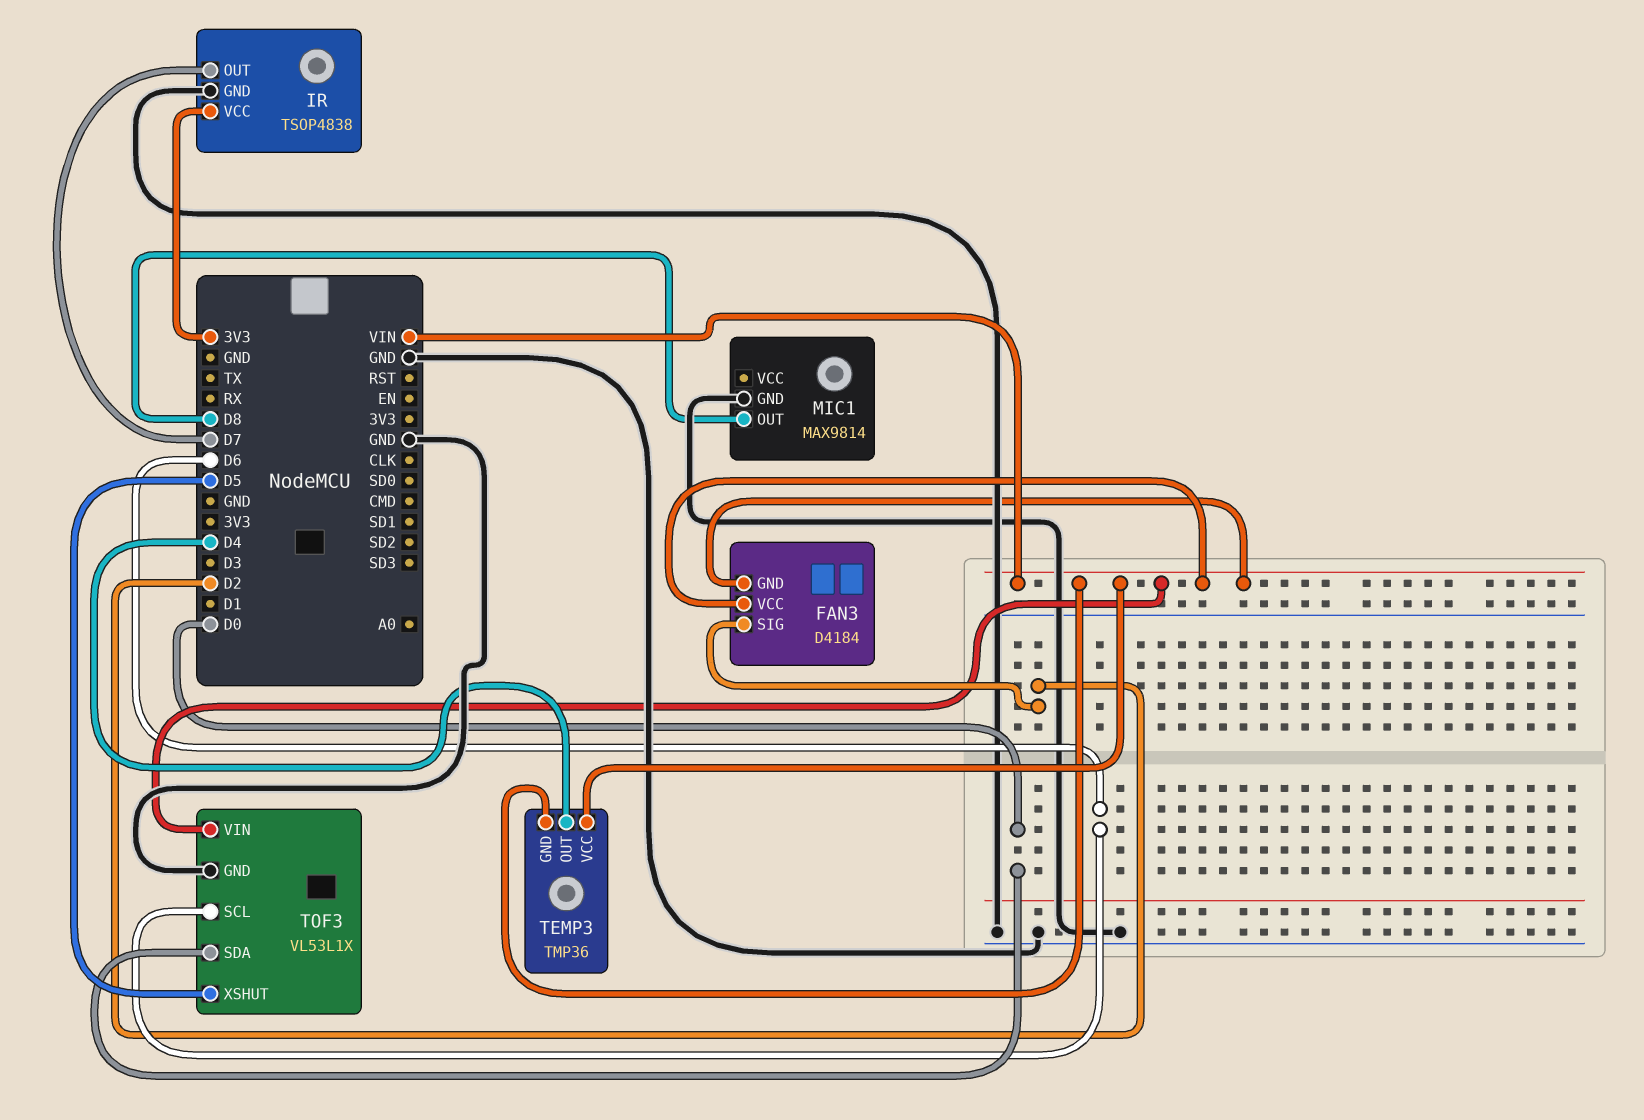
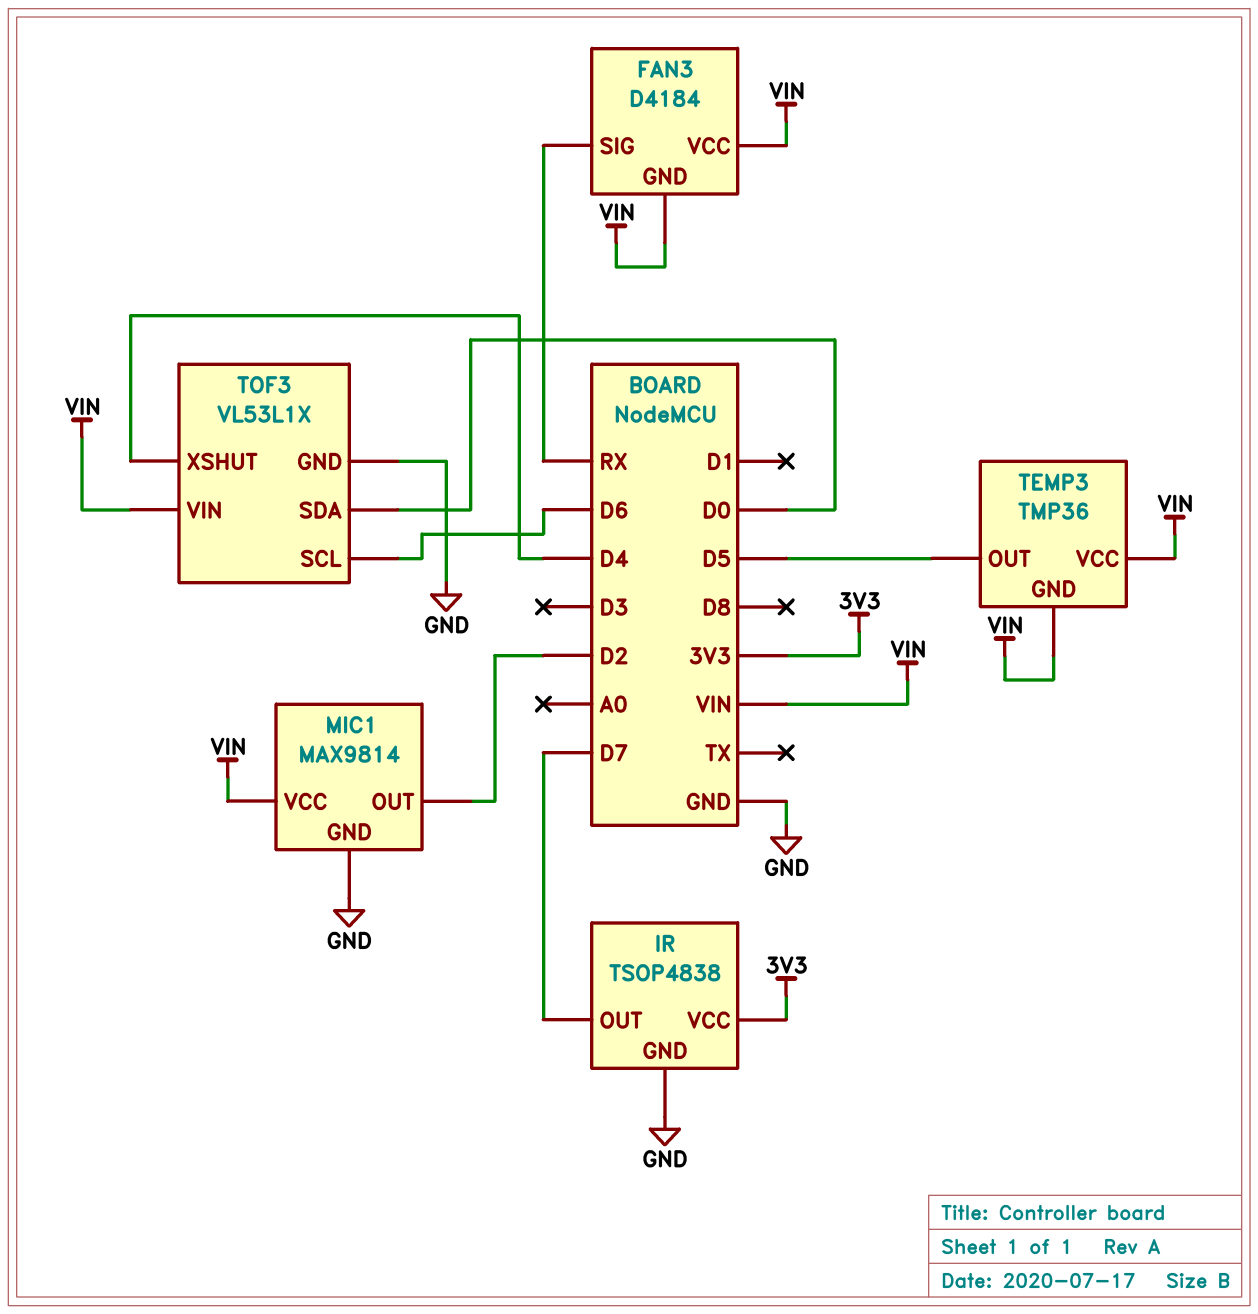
FAN3 pin SIG: D2 -> RX
MIC1 pin OUT: D8 -> D2
MIC1 pin VCC: none -> VIN
TEMP3 pin OUT: D4 -> D5
TOF3 pin XSHUT: D5 -> D4

